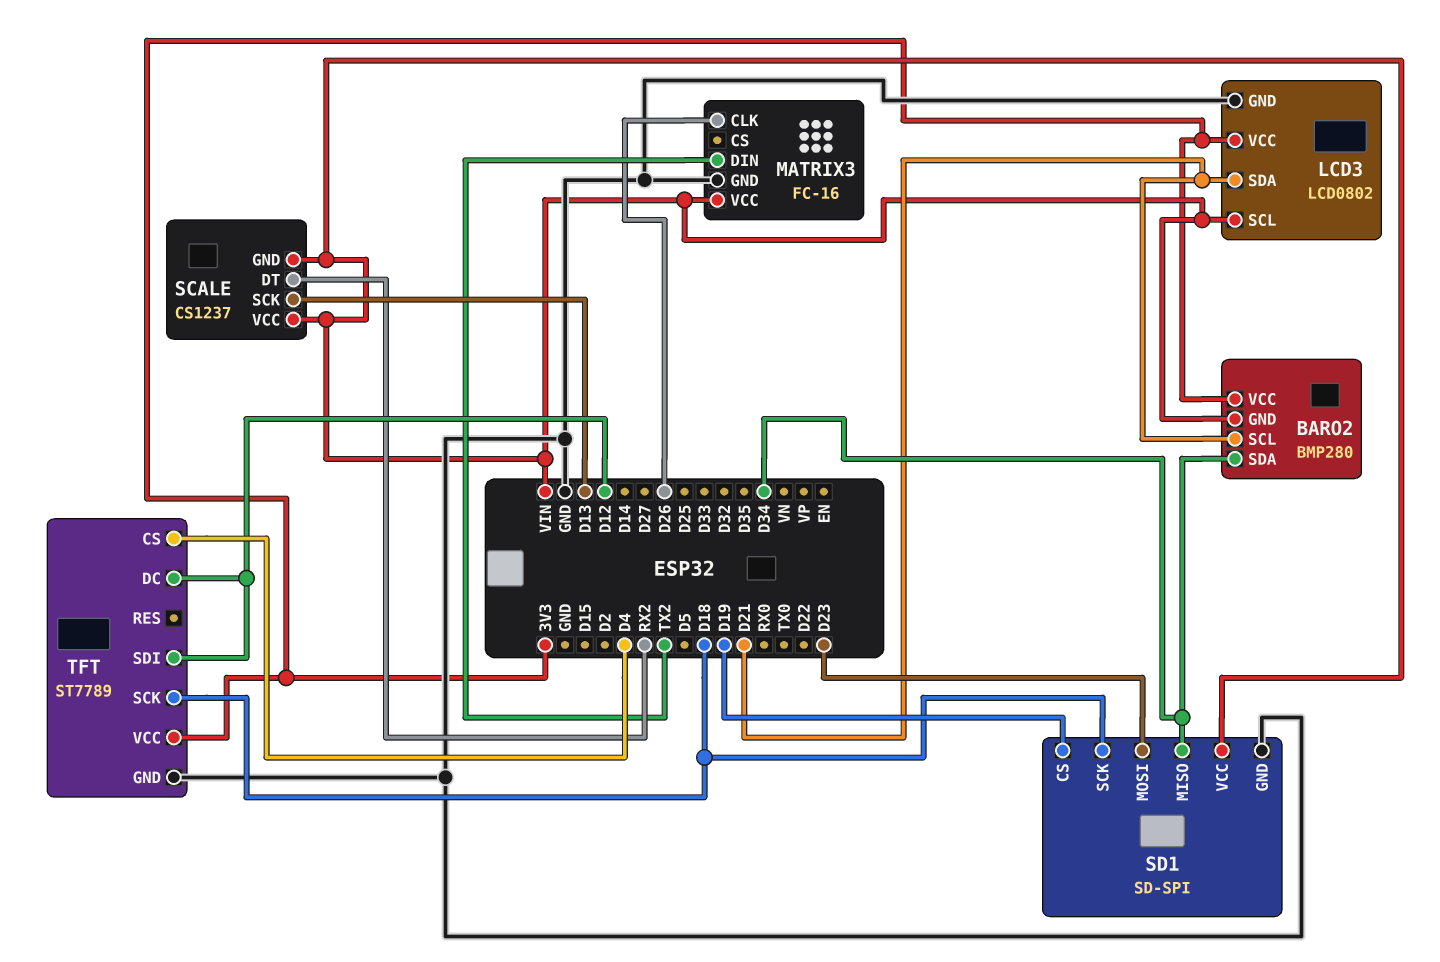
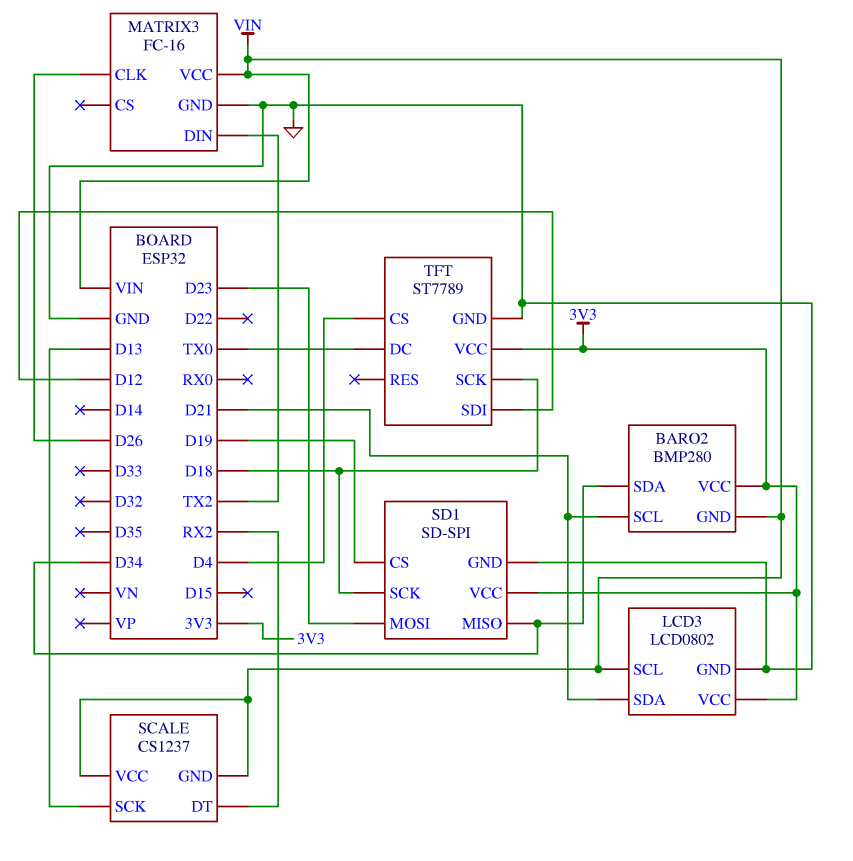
SD1 pin VCC: VIN -> 3V3
TFT pin DC: D12 -> TX0

